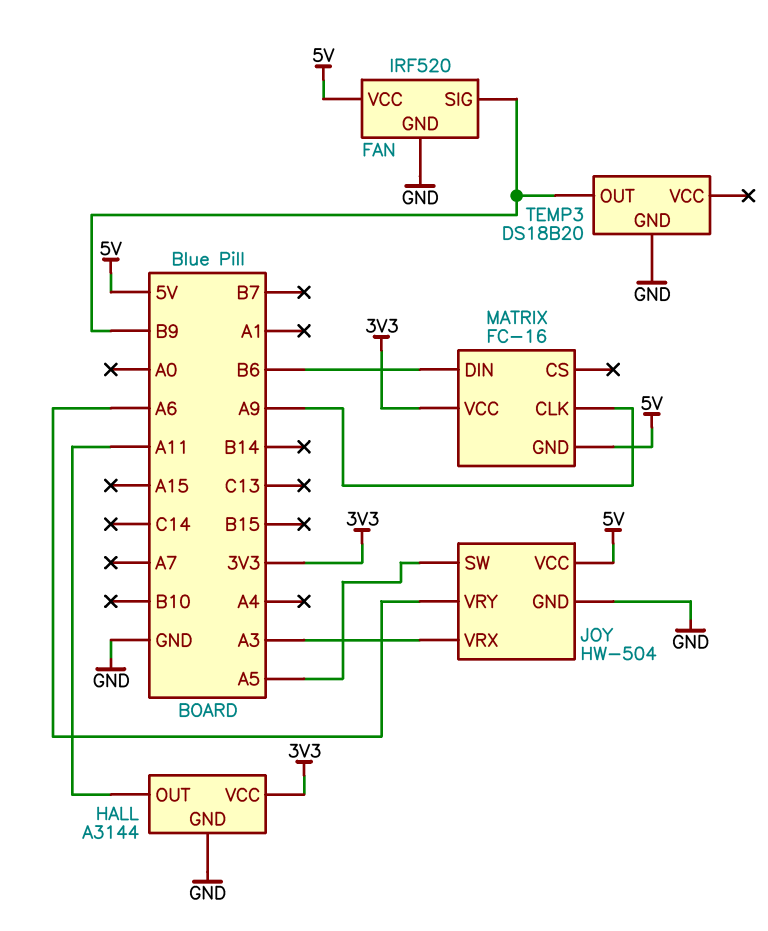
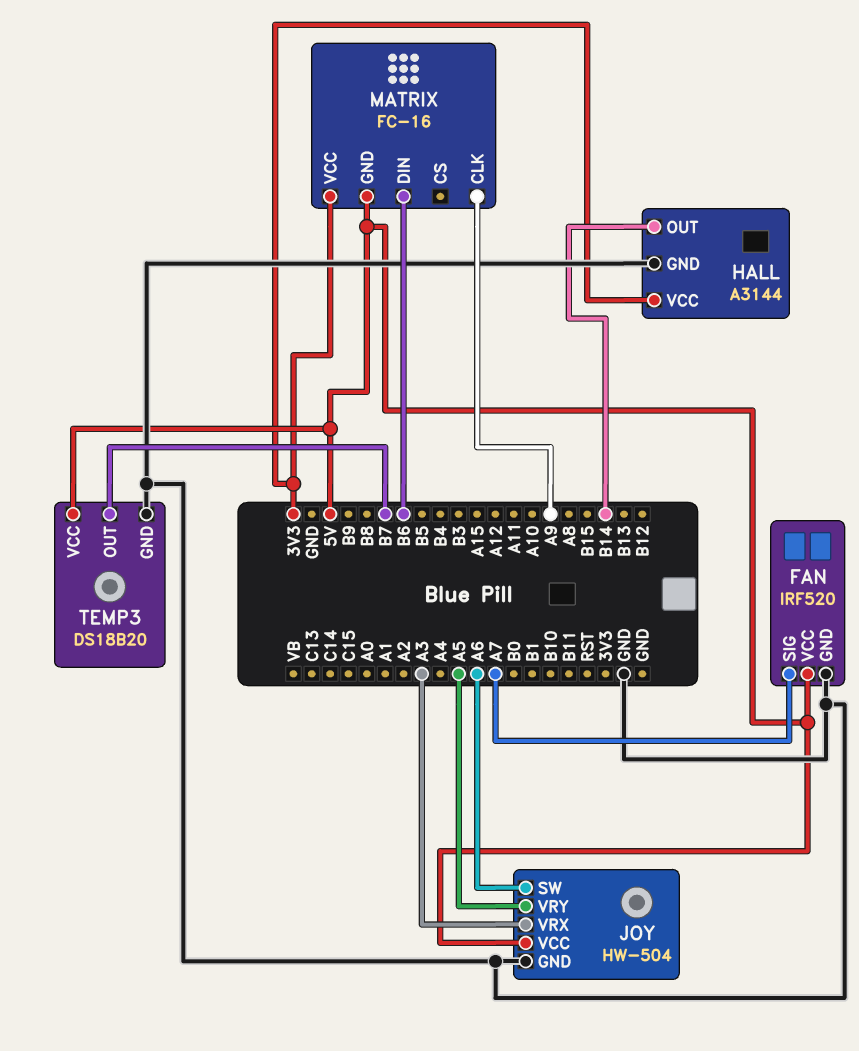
FAN pin SIG: B9 -> A7
HALL pin OUT: A11 -> B14
JOY pin SW: A5 -> A6
JOY pin VRY: A6 -> A5
TEMP3 pin OUT: B9 -> B7
TEMP3 pin VCC: none -> 5V

